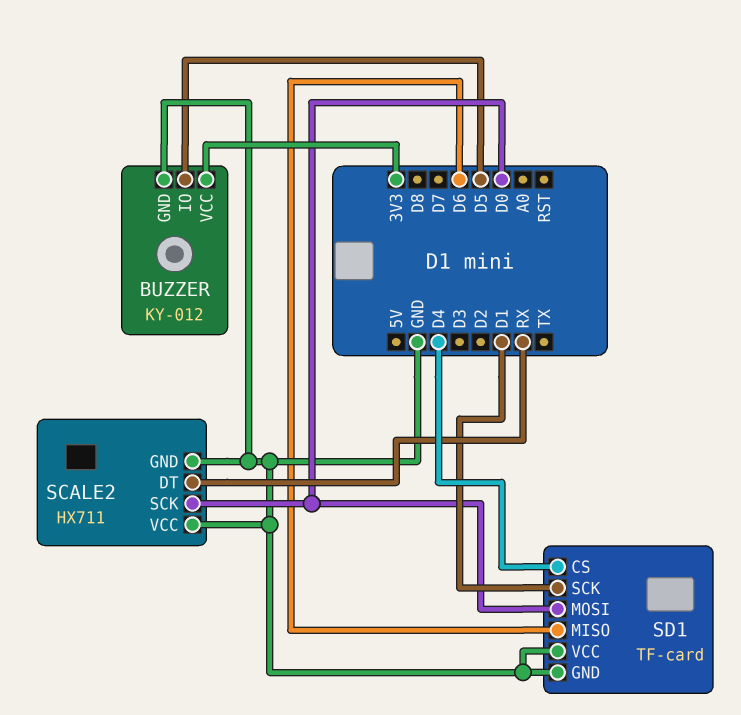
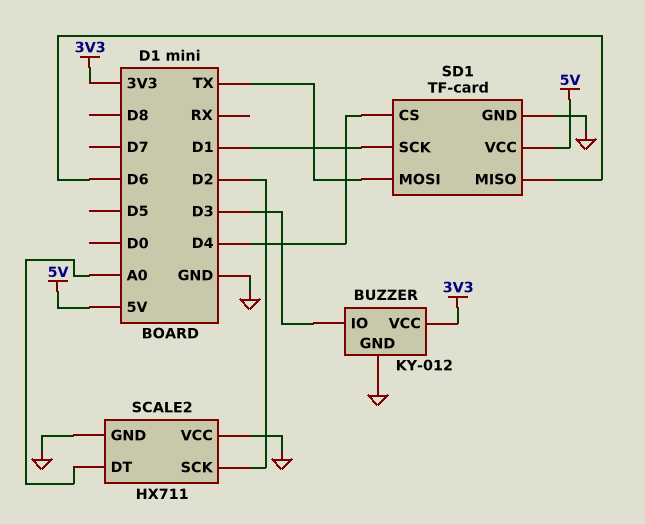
BUZZER pin IO: D5 -> D3
SCALE2 pin DT: RX -> A0
SCALE2 pin SCK: D0 -> D2
SD1 pin MOSI: D0 -> TX
SD1 pin VCC: GND -> 5V

